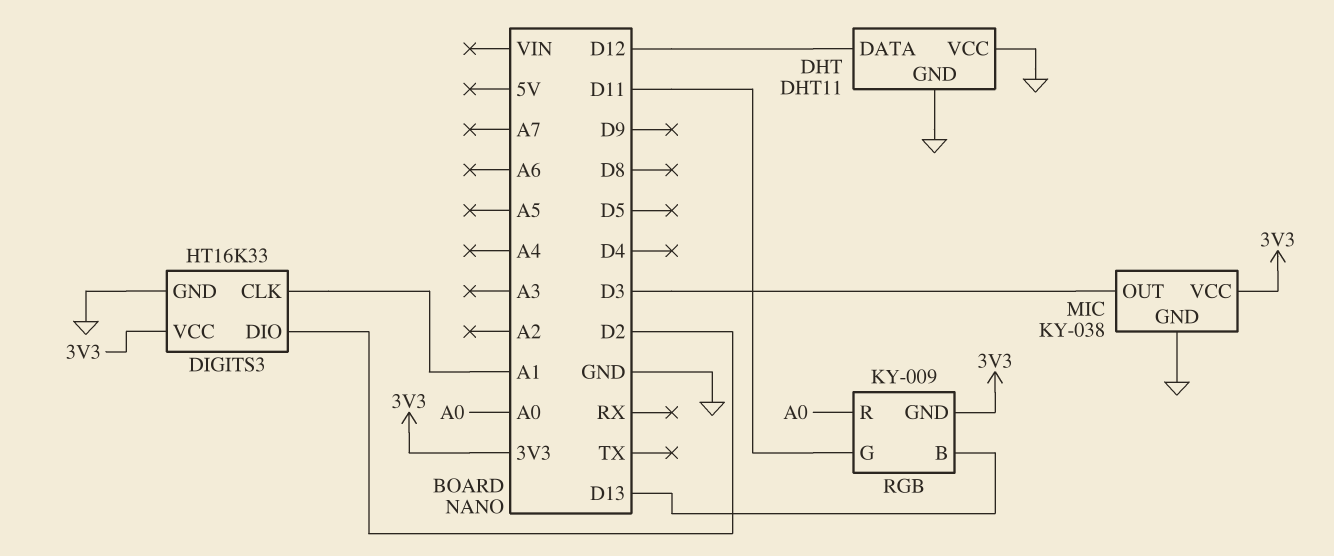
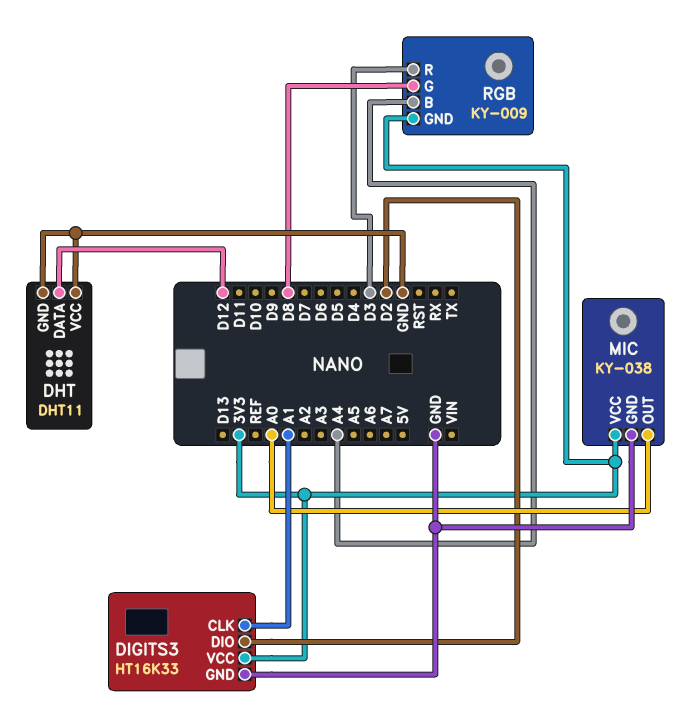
MIC pin OUT: D3 -> A0
RGB pin B: D13 -> A4
RGB pin G: D11 -> D8
RGB pin R: A0 -> D3

